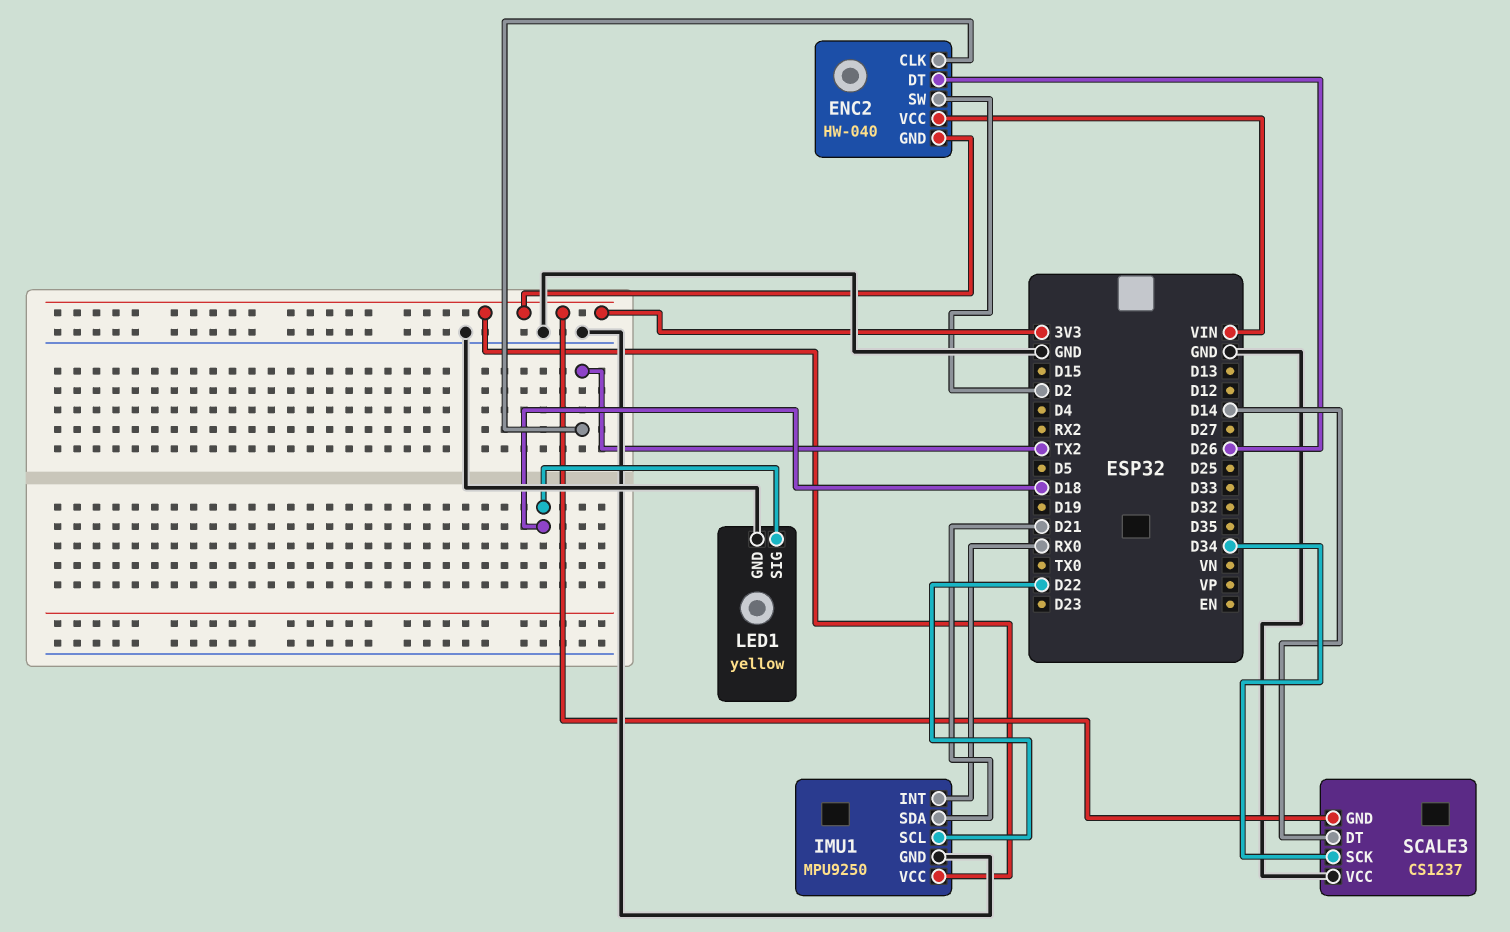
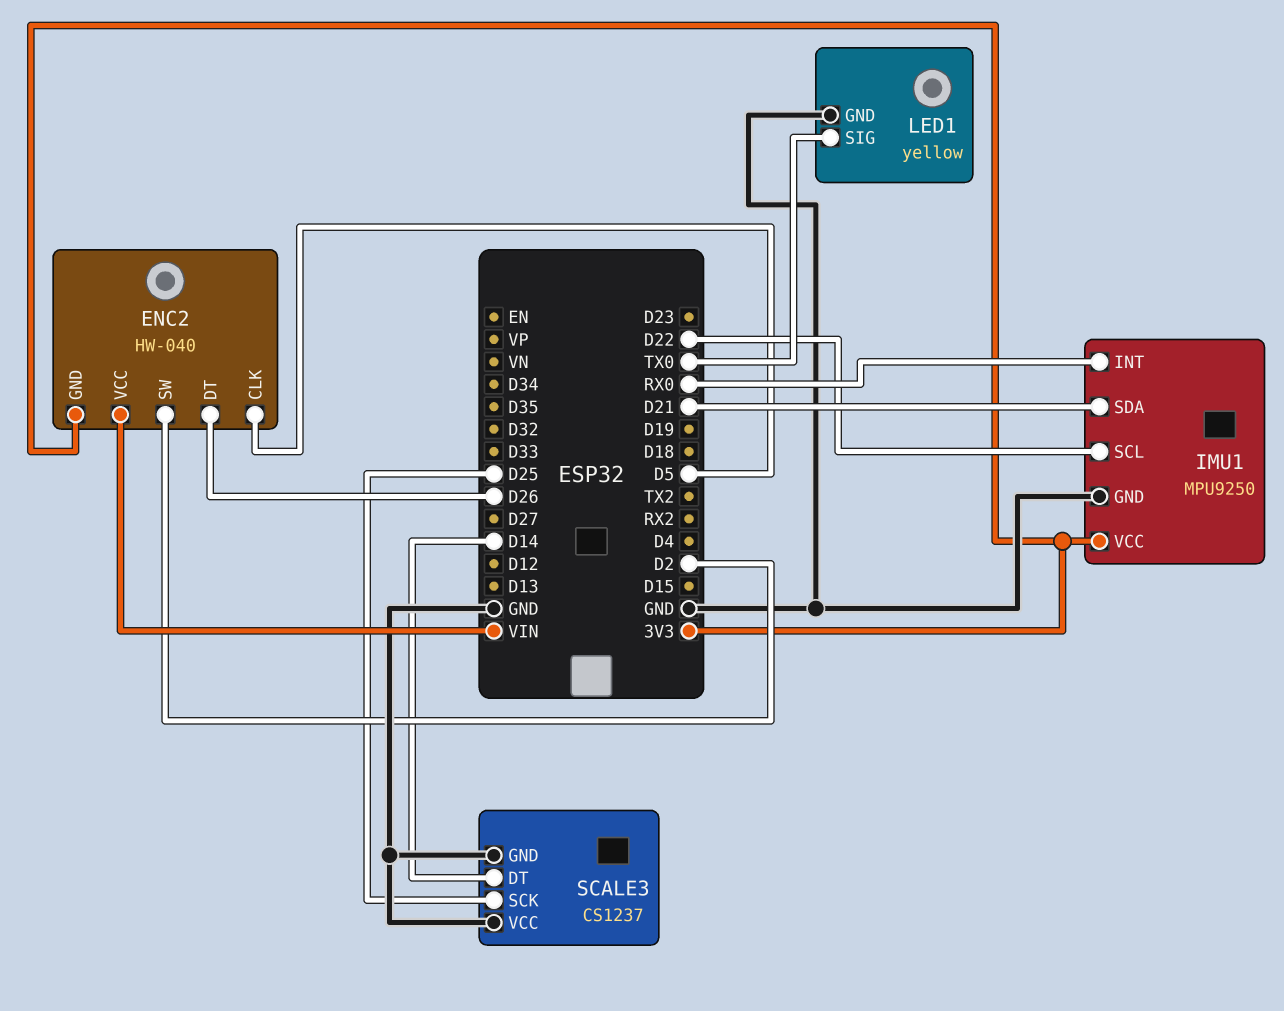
ENC2 pin CLK: TX2 -> D5
LED1 pin SIG: D18 -> TX0
SCALE3 pin GND: 3V3 -> GND
SCALE3 pin SCK: D34 -> D25

